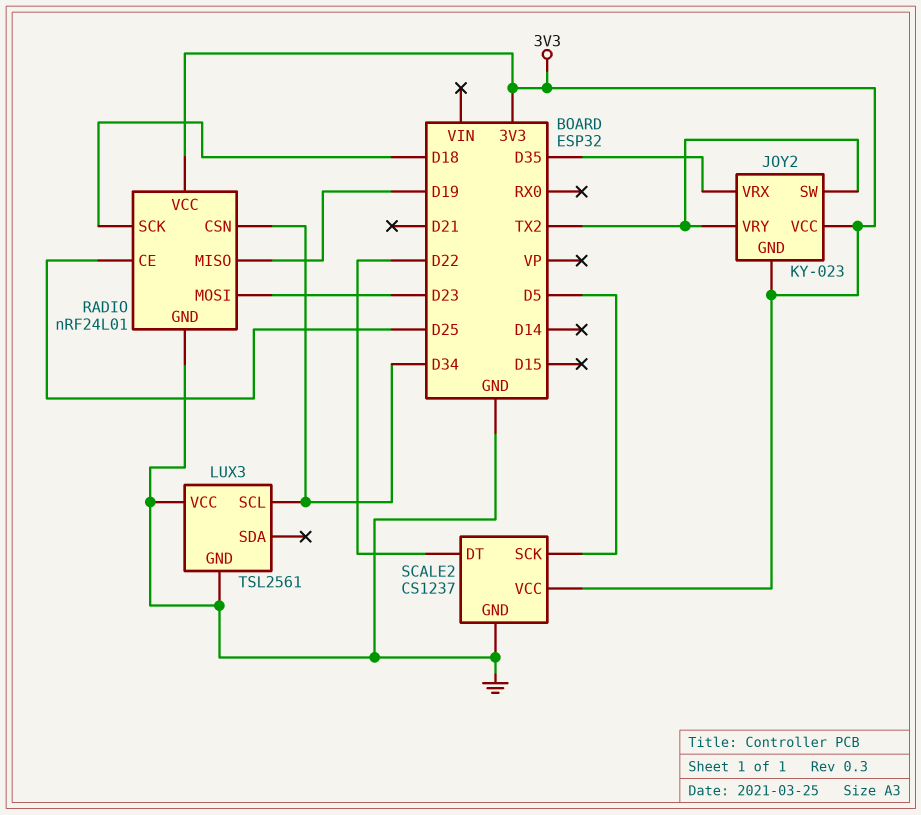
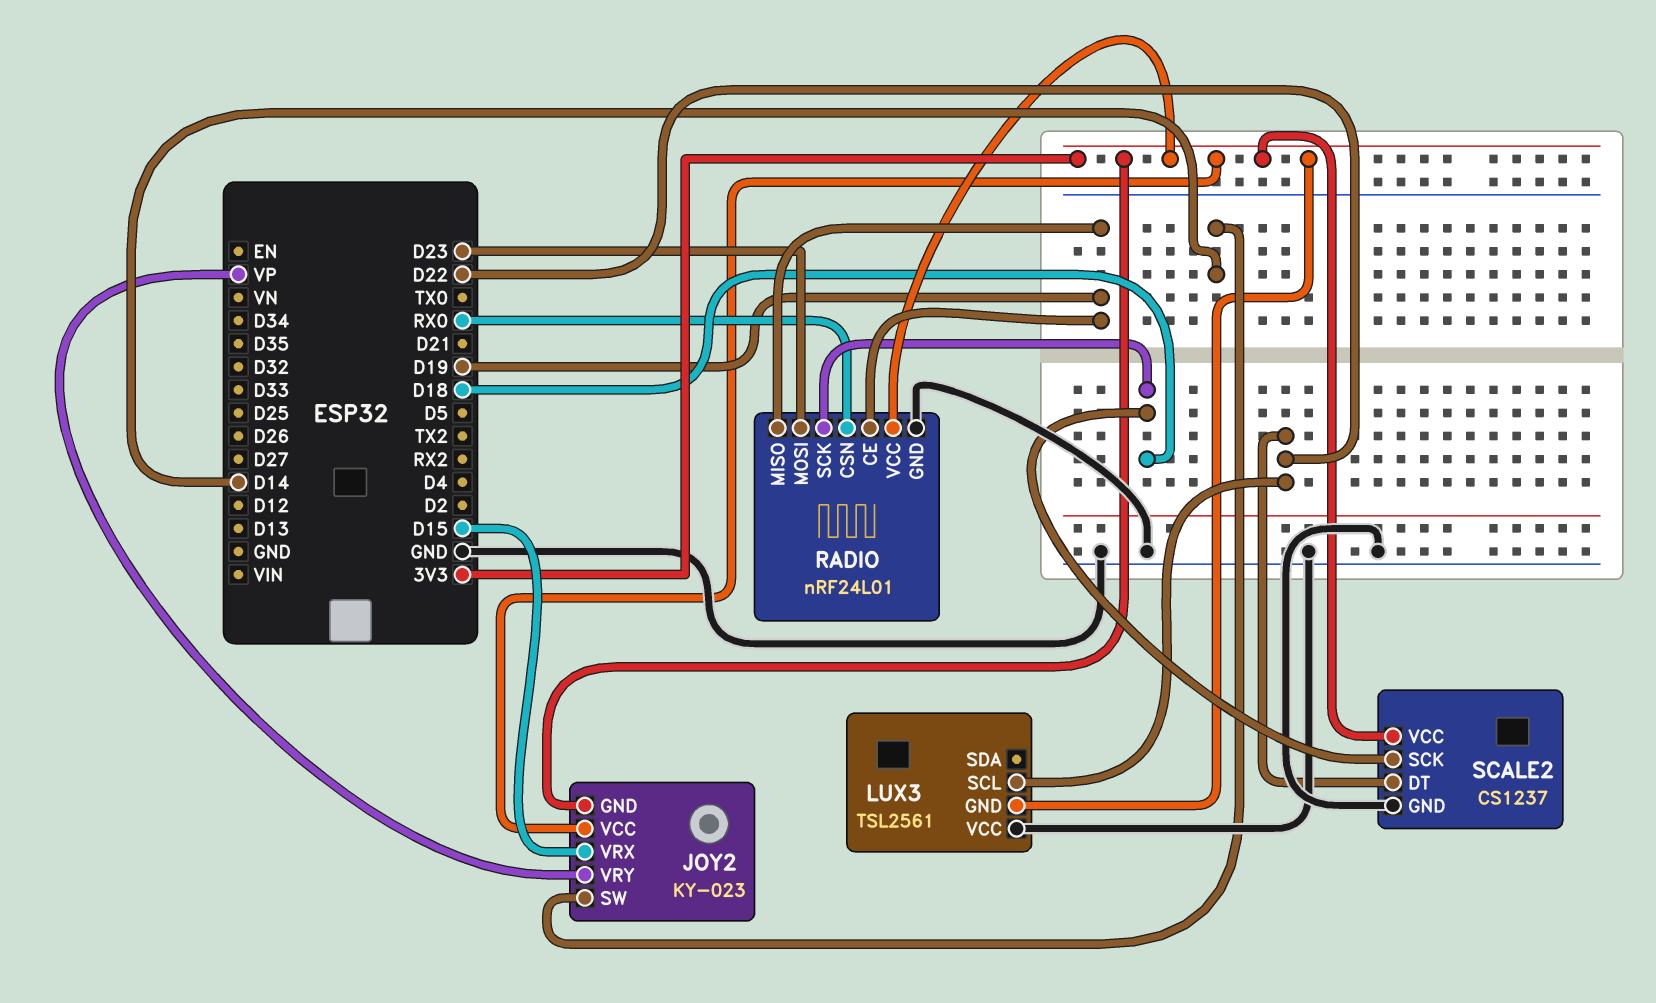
JOY2 pin SW: TX2 -> D14
JOY2 pin VRX: D35 -> D15
JOY2 pin VRY: TX2 -> VP
LUX3 pin GND: GND -> 3V3
LUX3 pin SCL: D34 -> D22
RADIO pin CE: D25 -> D19
RADIO pin CSN: D34 -> RX0
SCALE2 pin SCK: D5 -> D18

